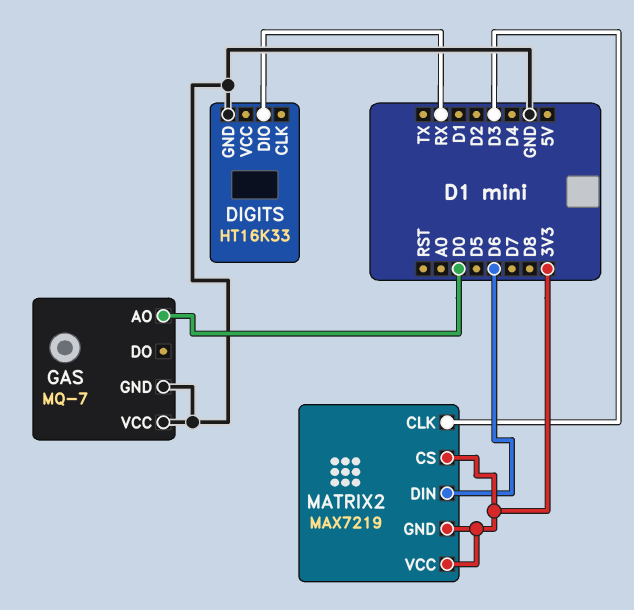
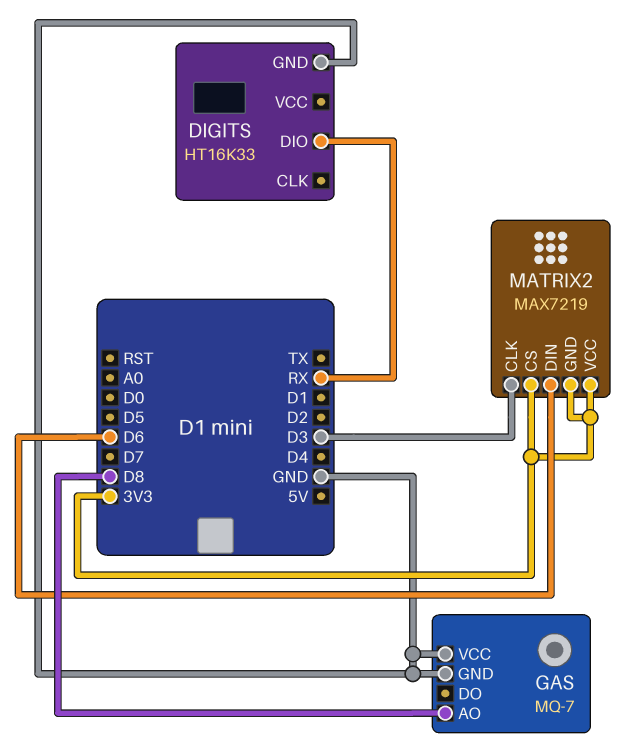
GAS pin AO: D0 -> D8

